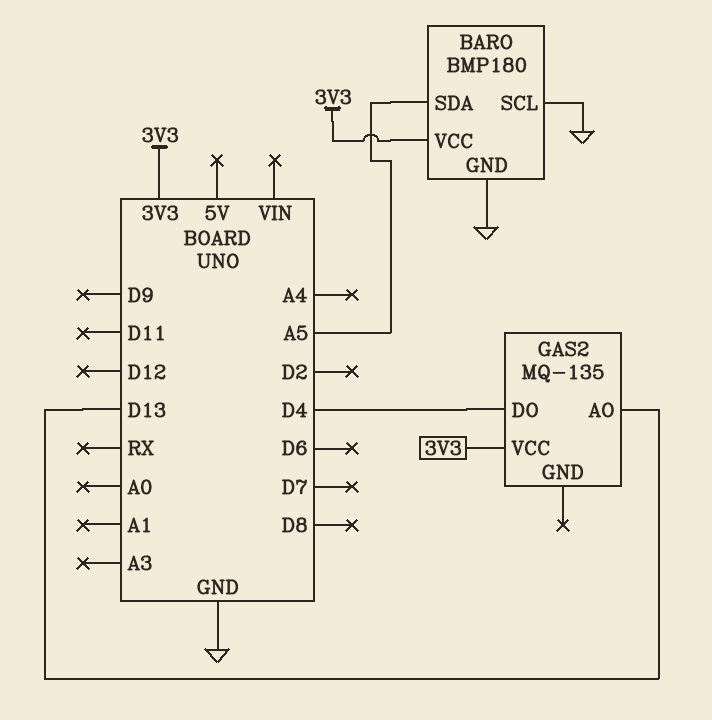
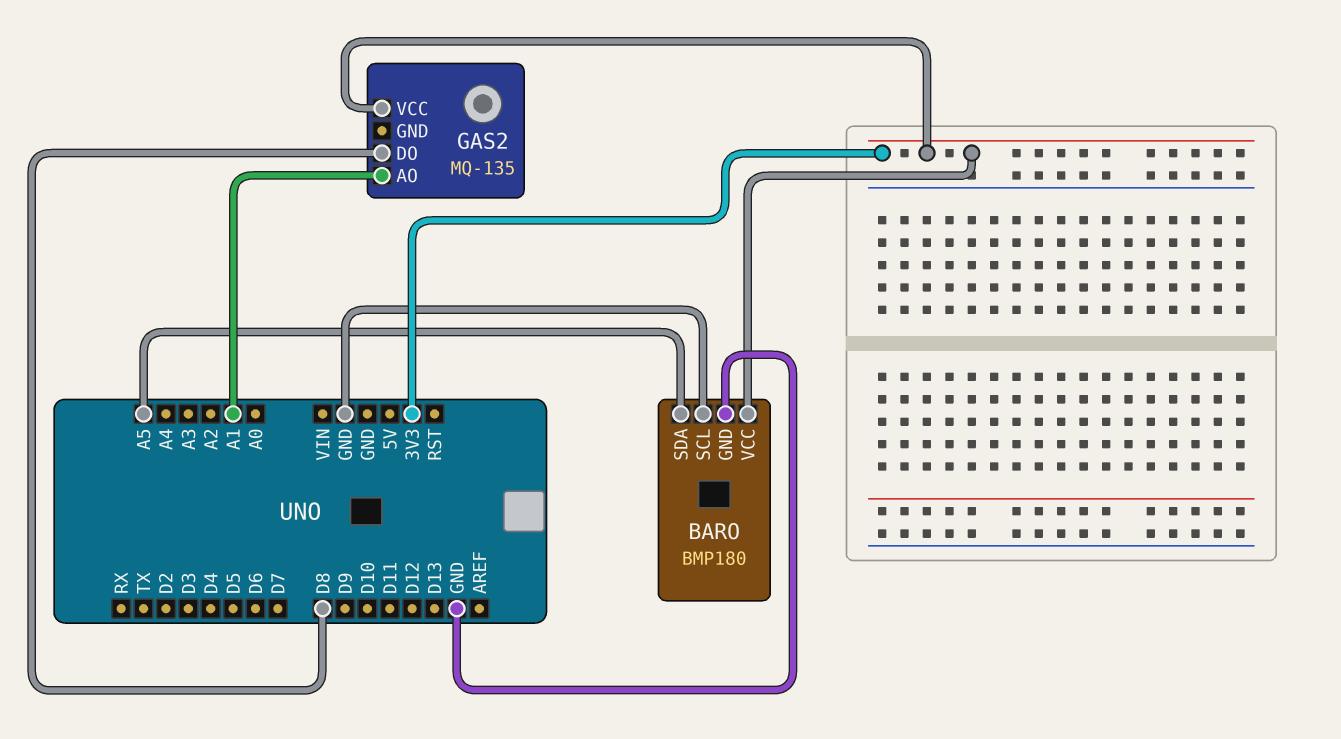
GAS2 pin AO: D13 -> A1
GAS2 pin DO: D4 -> D8

